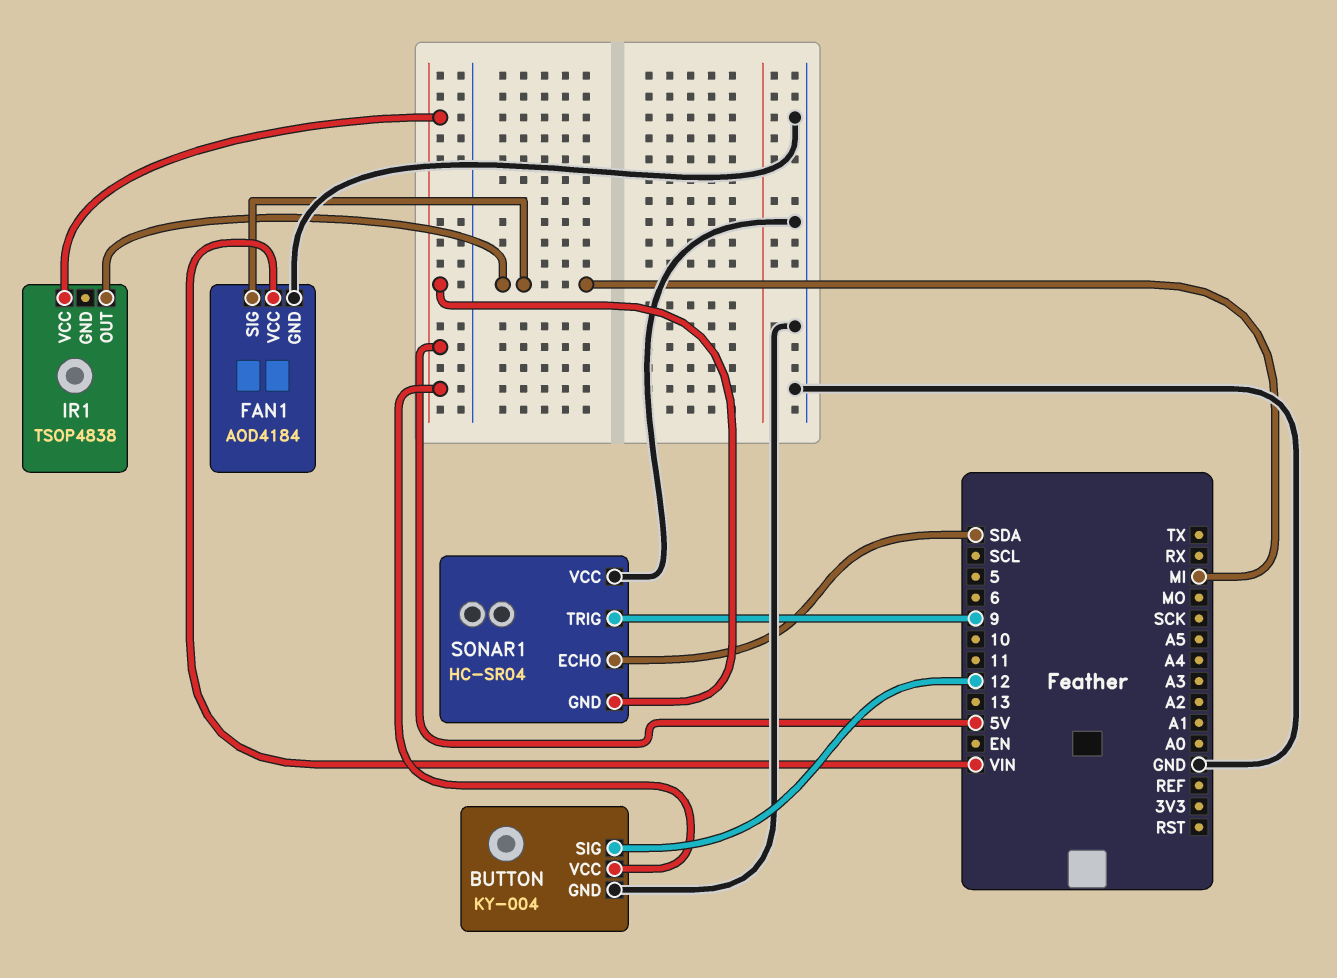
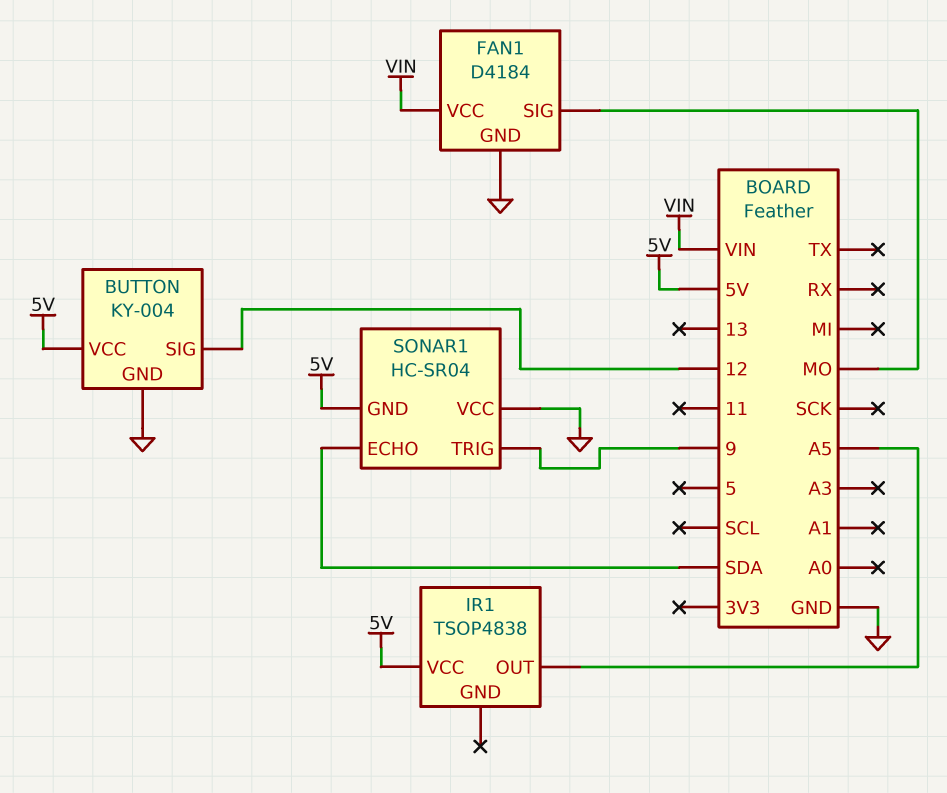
FAN1: AOD4184 -> D4184
FAN1 pin SIG: MI -> MO
IR1 pin OUT: MI -> A5

